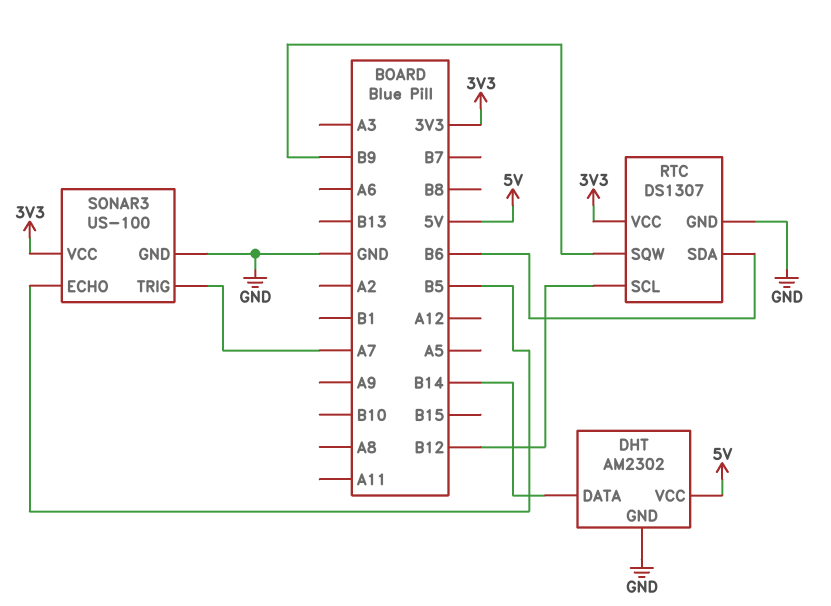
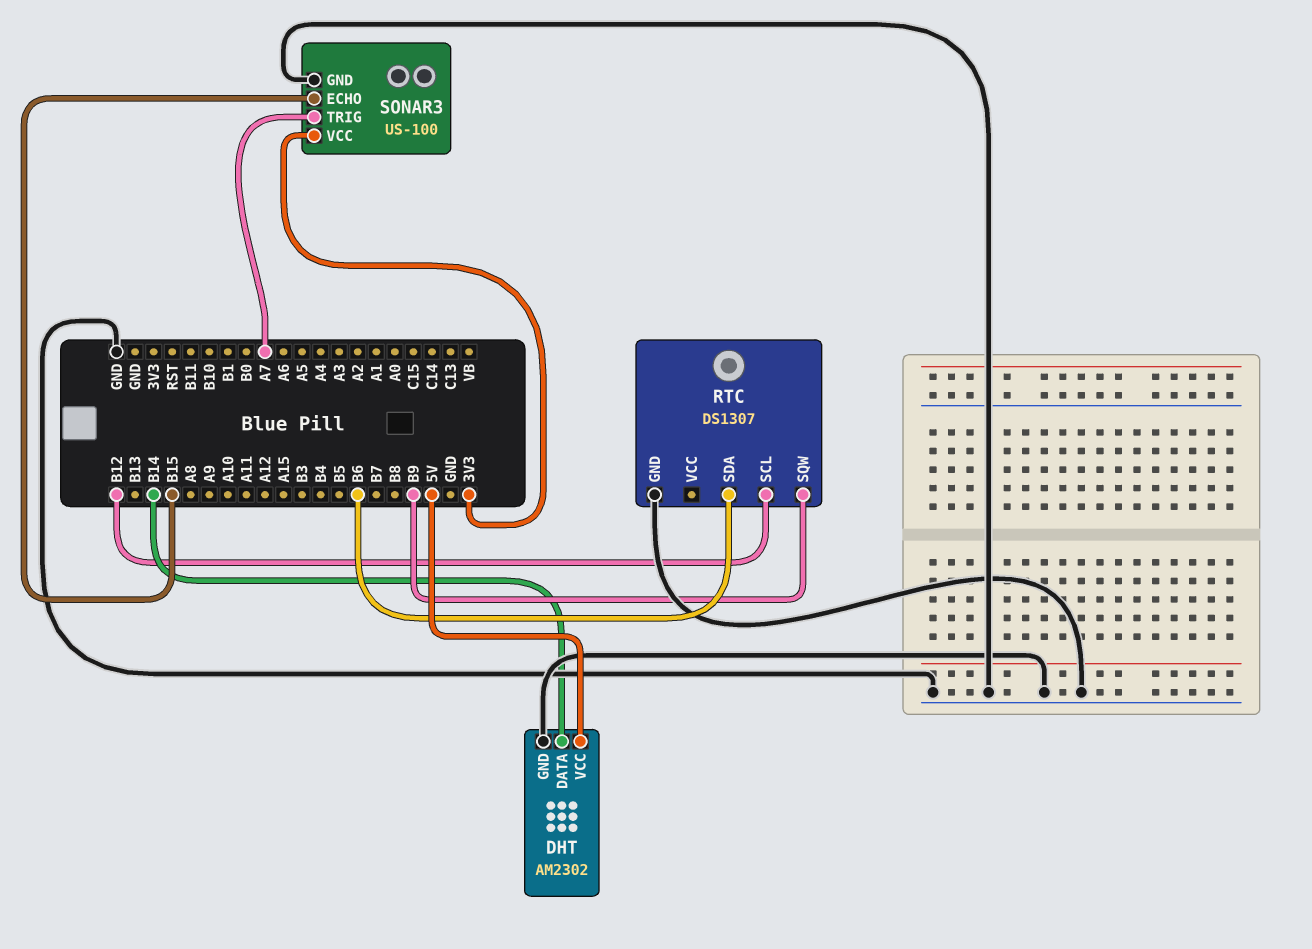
RTC pin VCC: 3V3 -> none
SONAR3 pin ECHO: B5 -> B15

